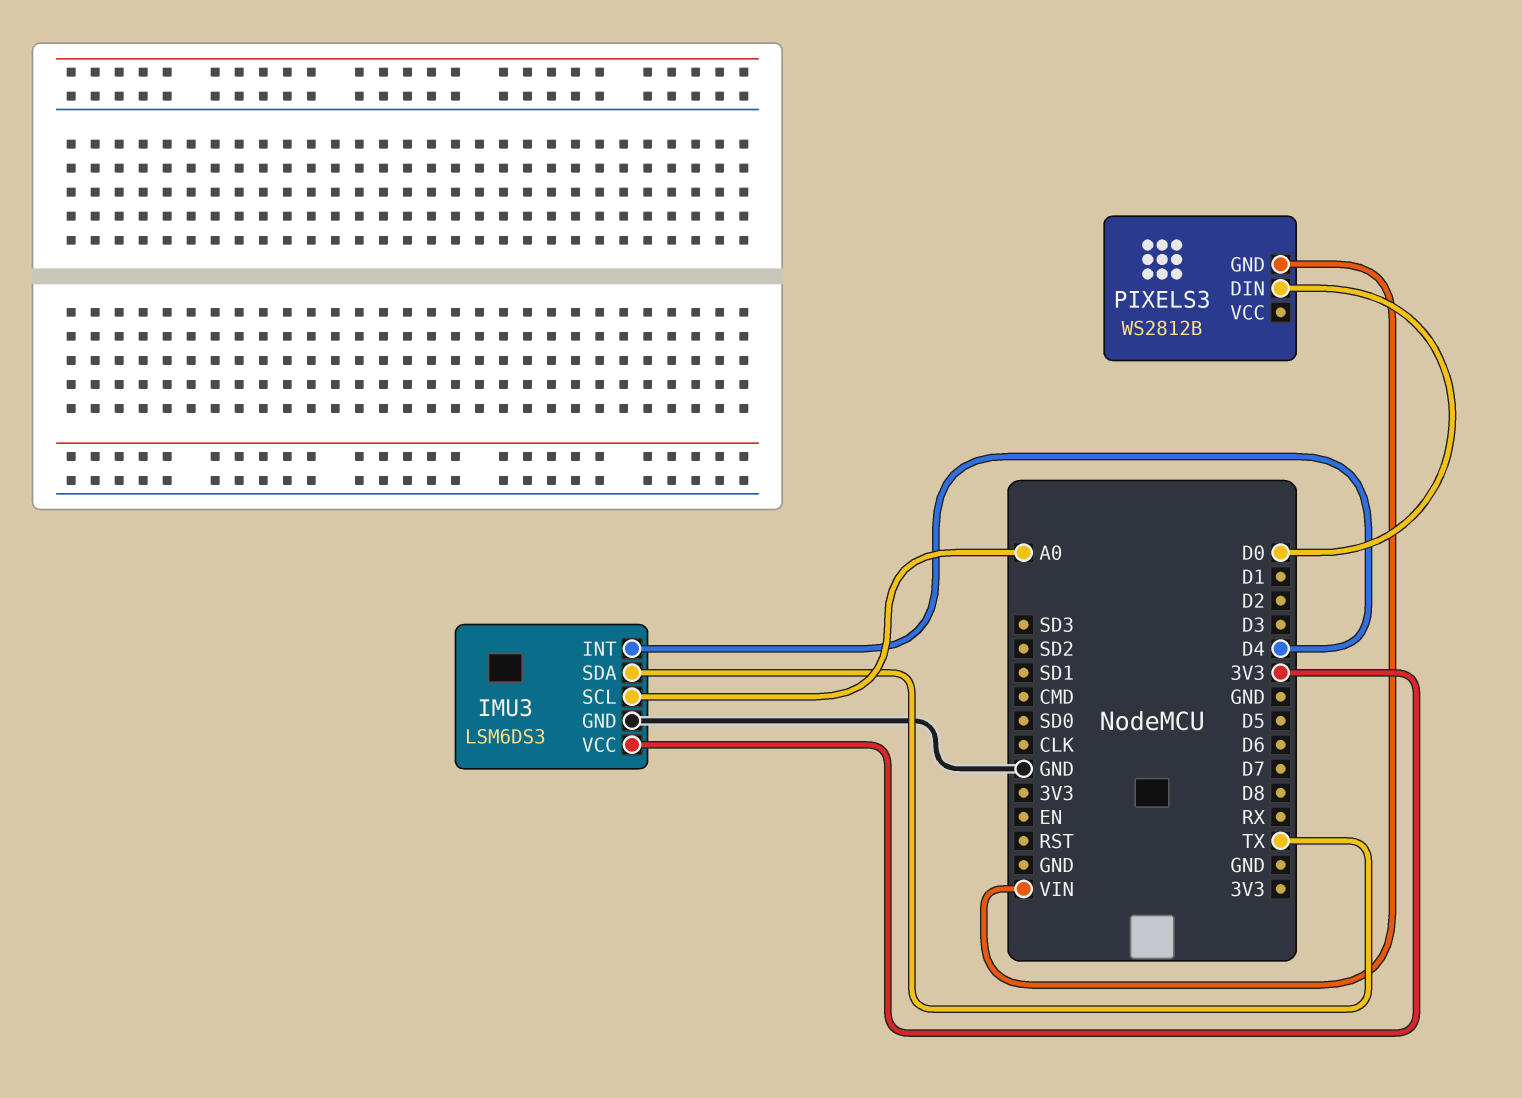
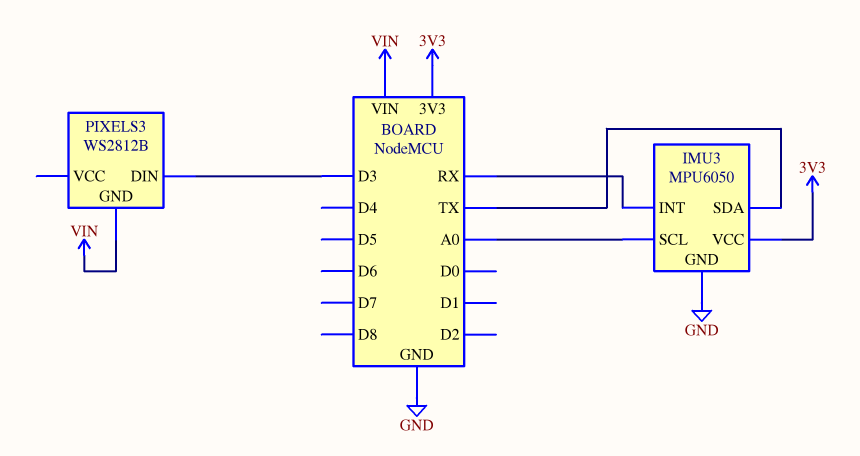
IMU3: LSM6DS3 -> MPU6050
IMU3 pin INT: D4 -> RX
PIXELS3 pin DIN: D0 -> D3

